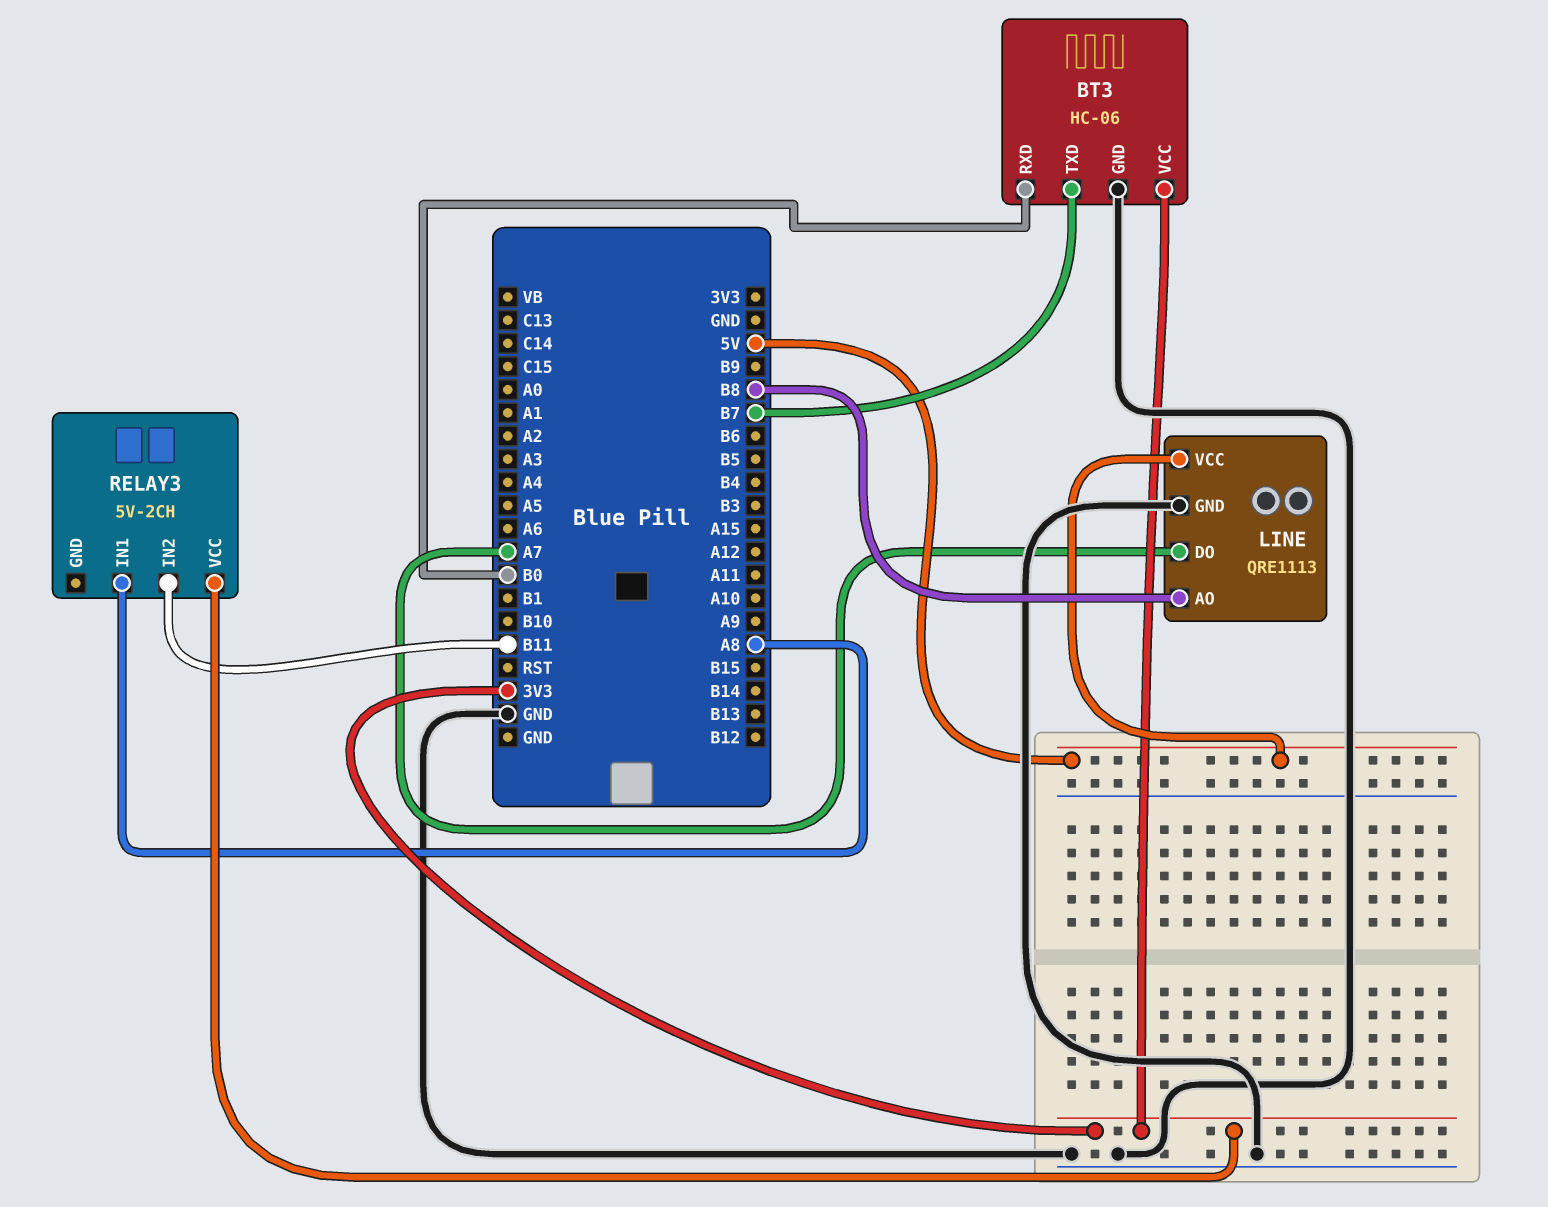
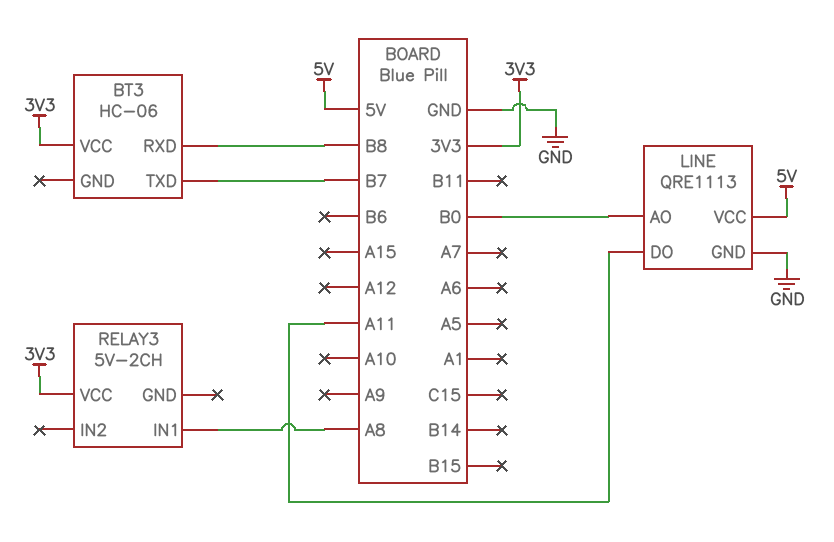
BT3 pin GND: GND -> none
BT3 pin RXD: B0 -> B8
LINE pin AO: B8 -> B0
LINE pin DO: A7 -> A11
RELAY3 pin IN2: B11 -> none

